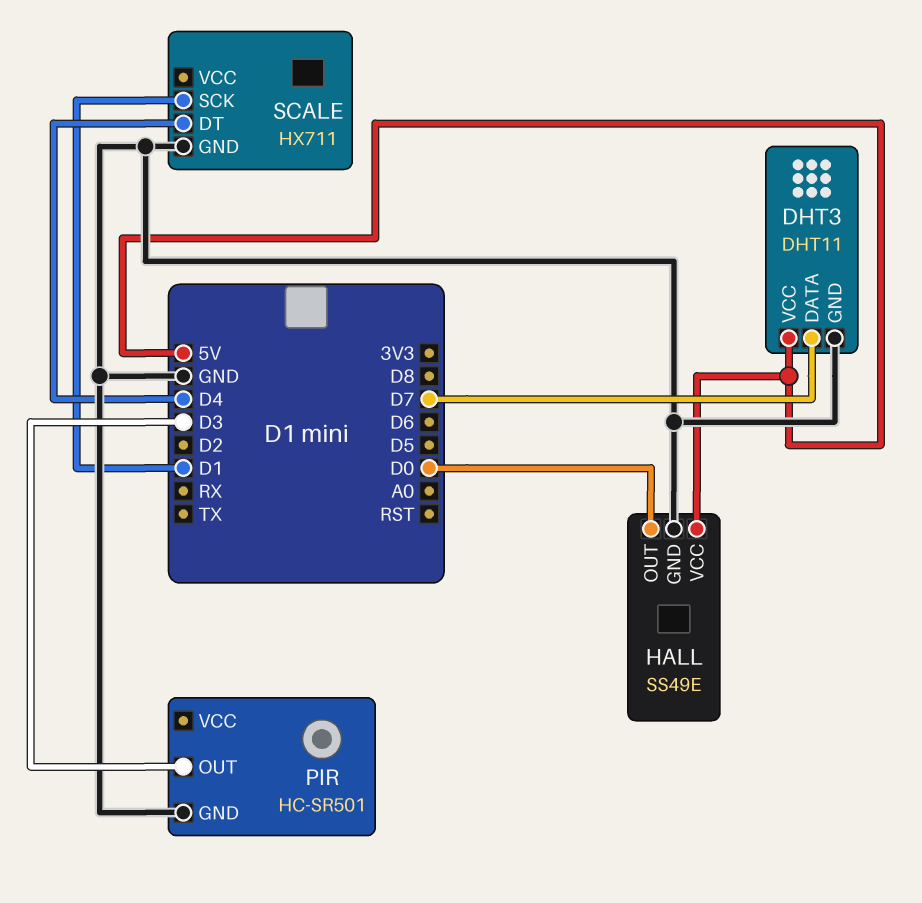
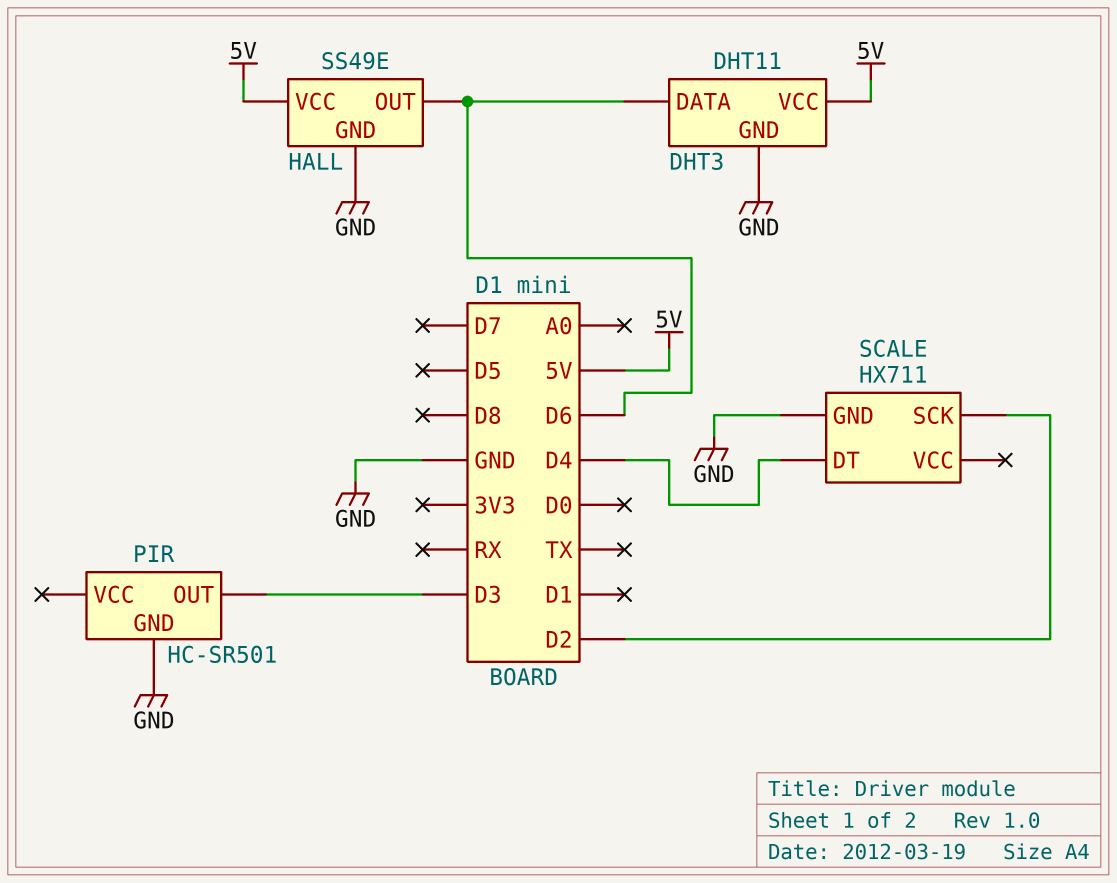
DHT3 pin DATA: D7 -> D6
HALL pin OUT: D0 -> D6
SCALE pin SCK: D1 -> D2

